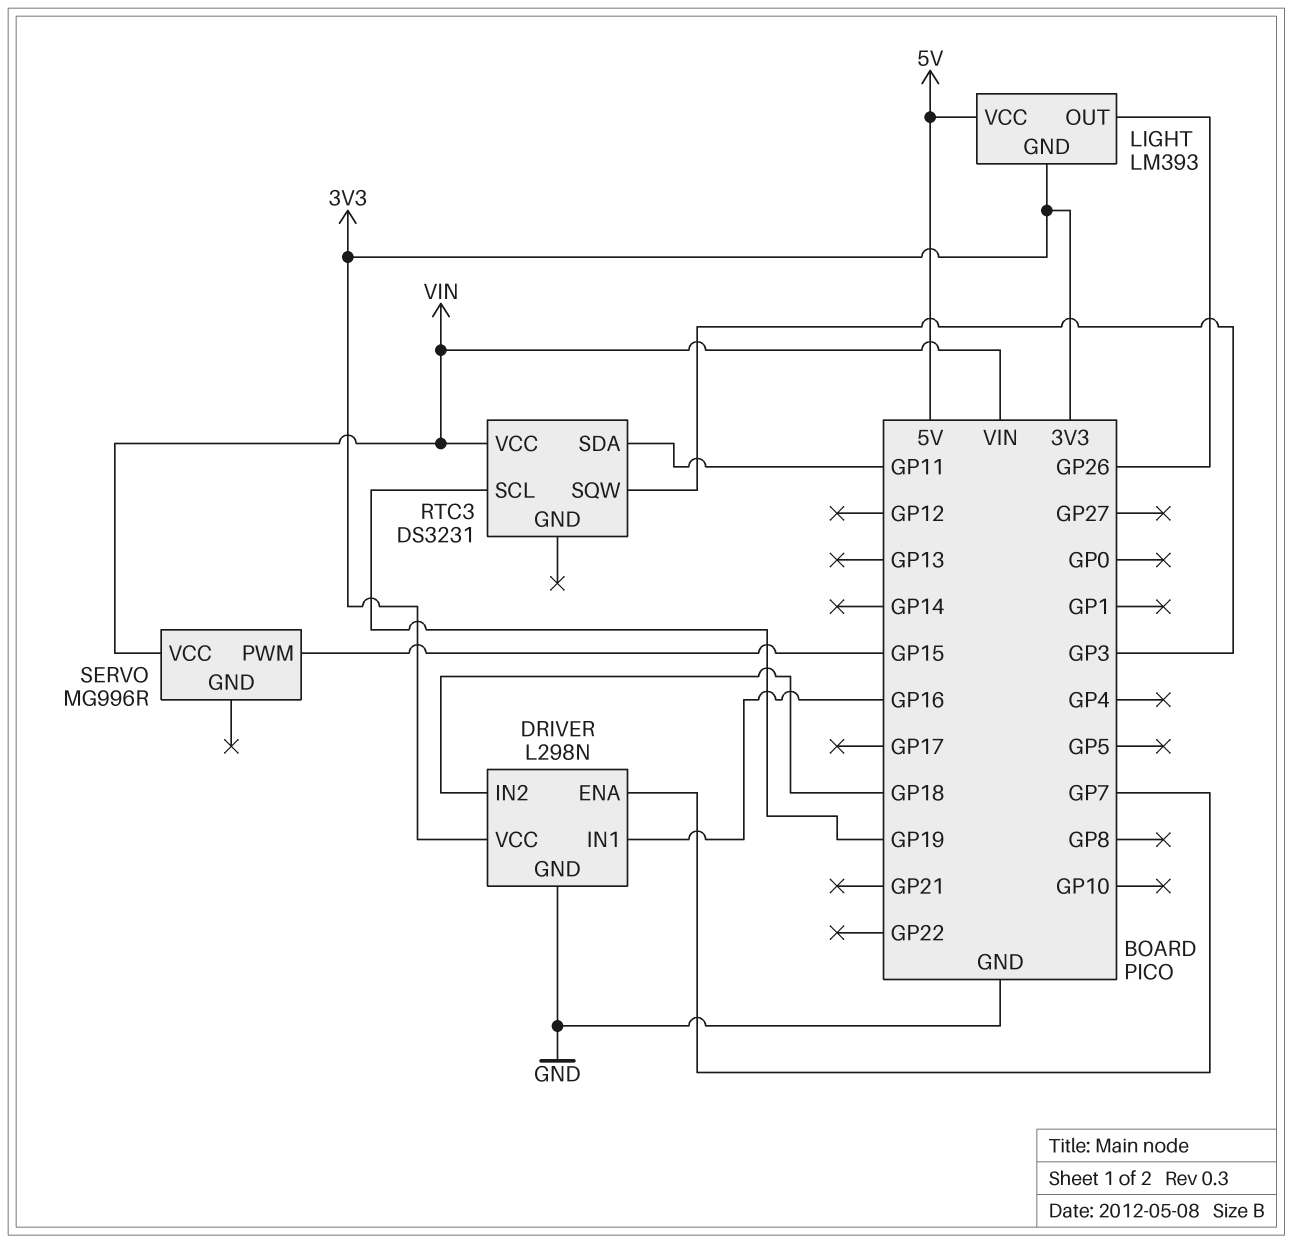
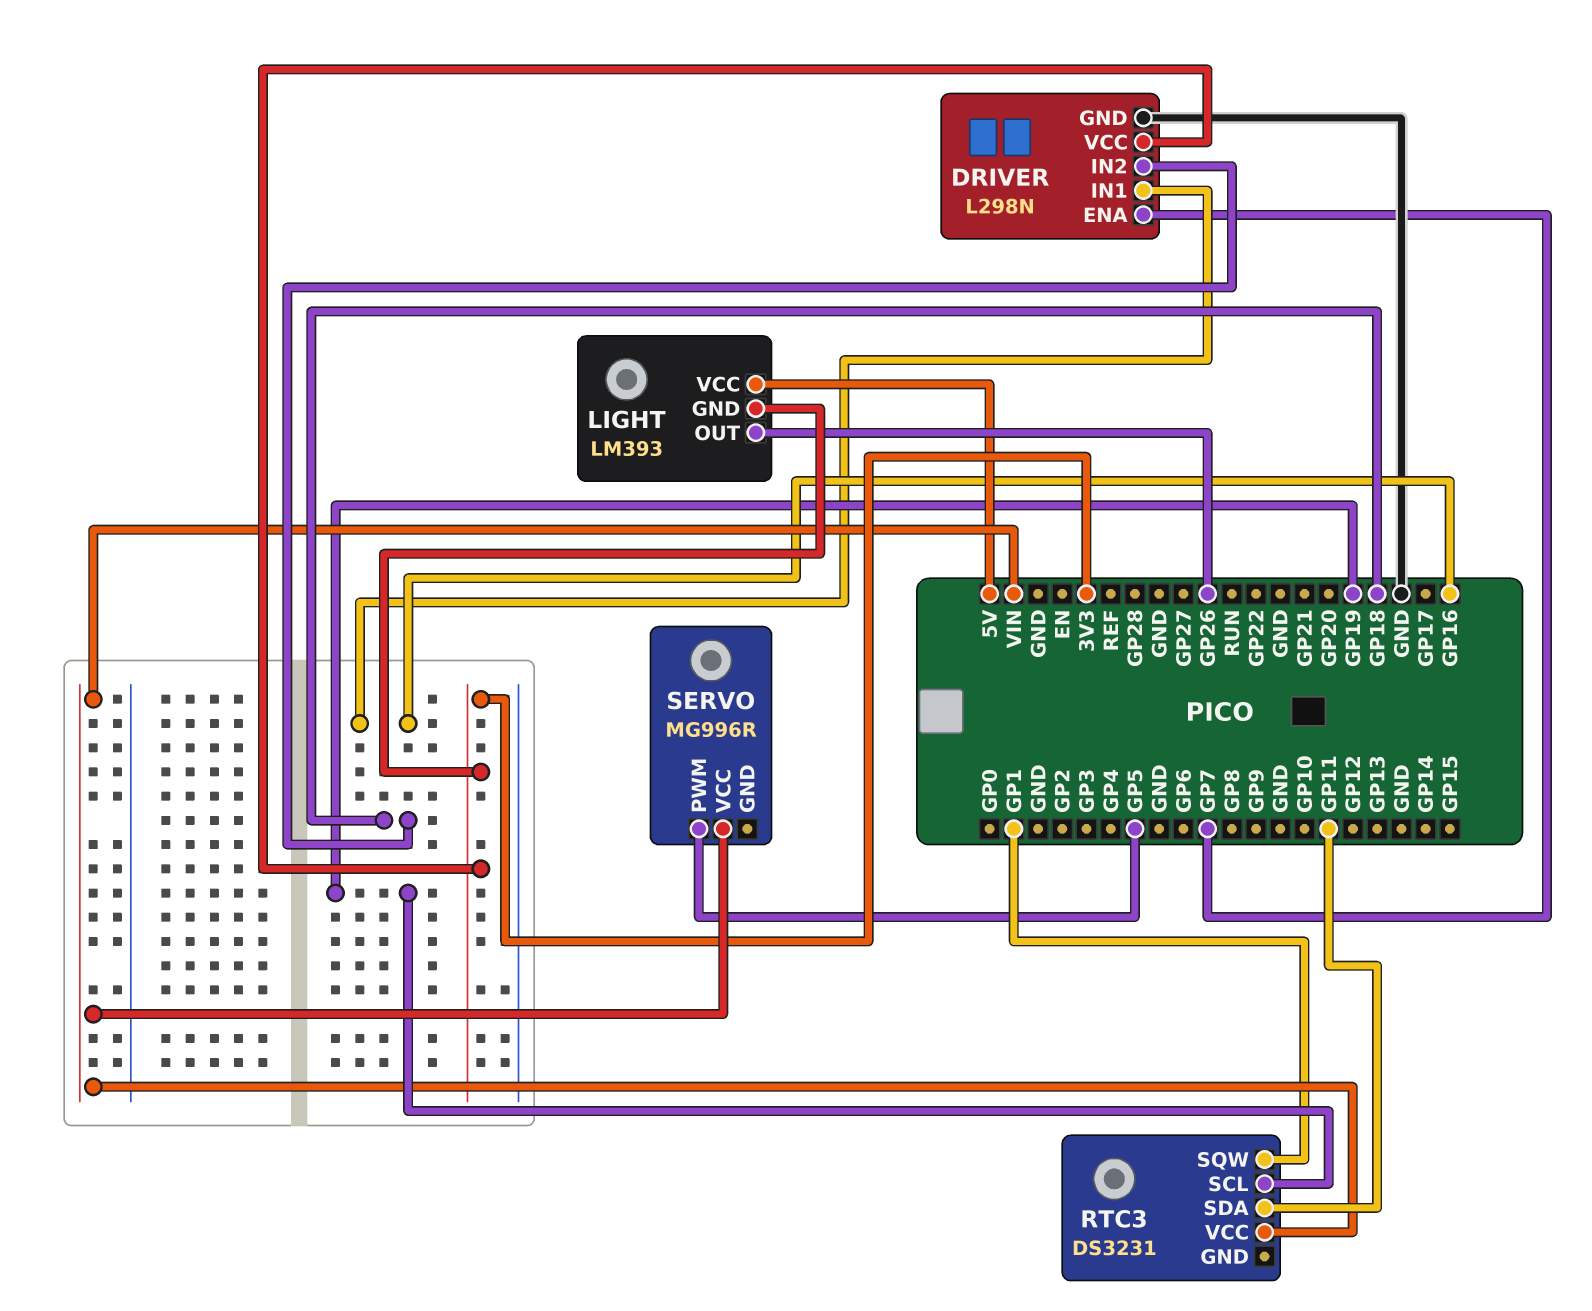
RTC3 pin SQW: GP3 -> GP1
SERVO pin PWM: GP15 -> GP5

